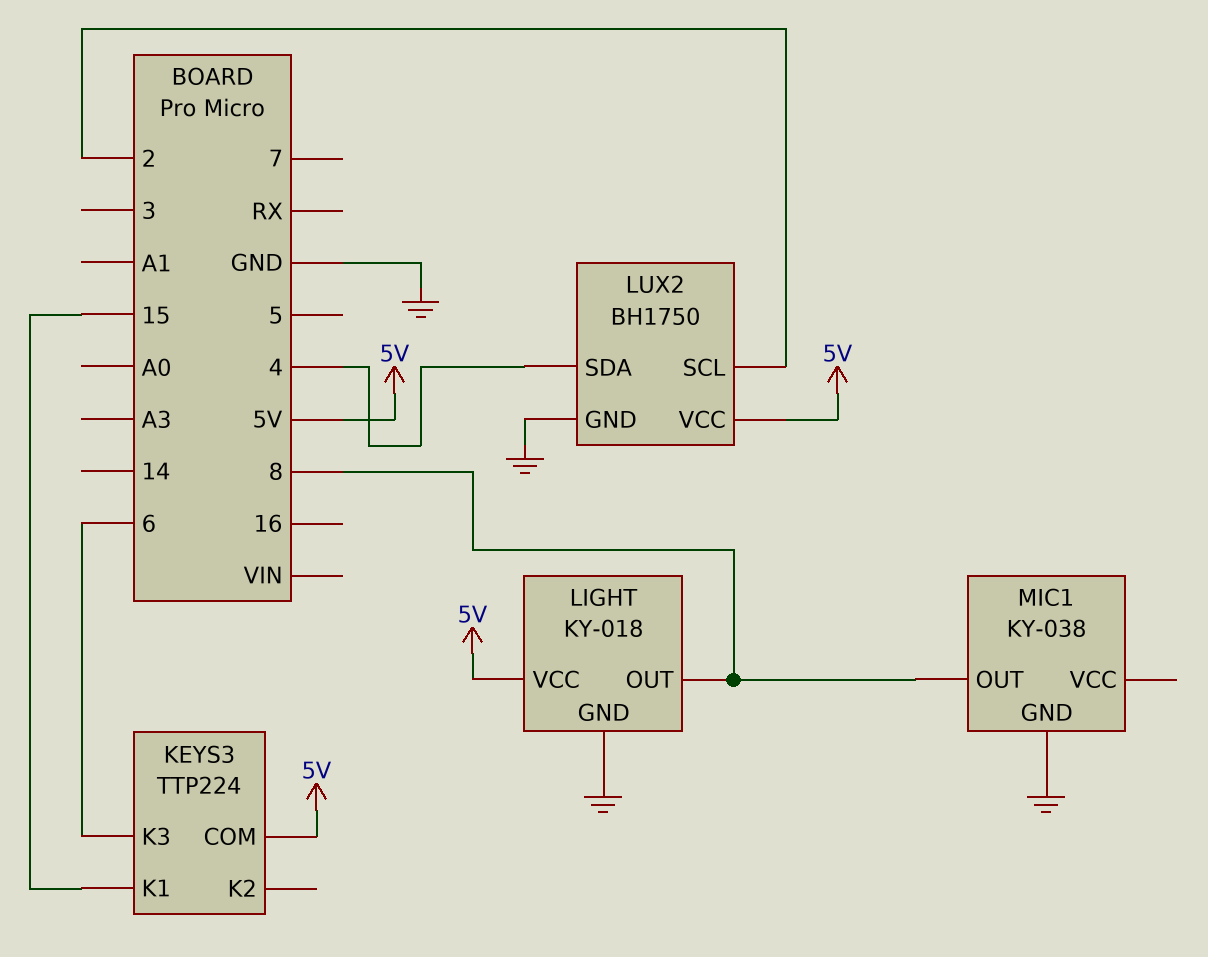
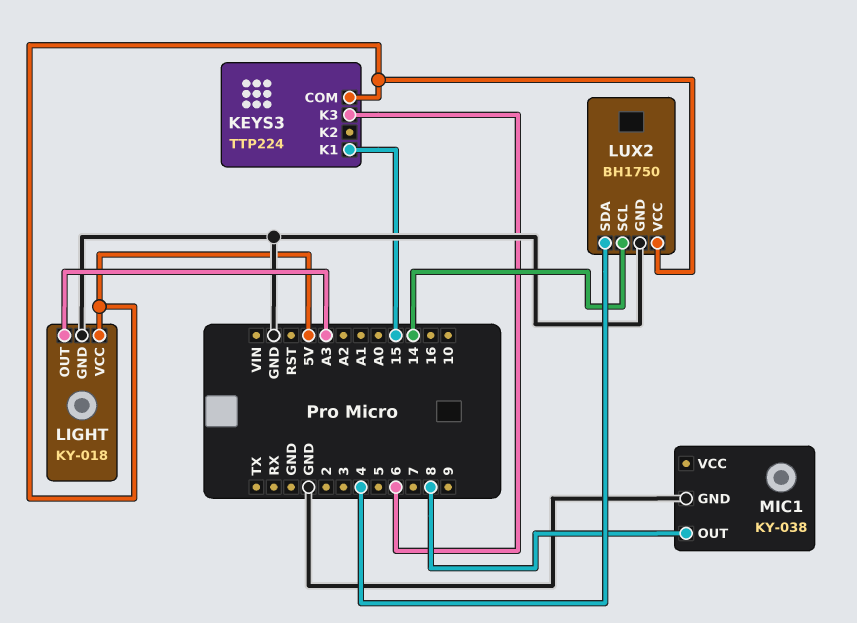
LIGHT pin OUT: 8 -> A3
LUX2 pin SCL: 2 -> 14

